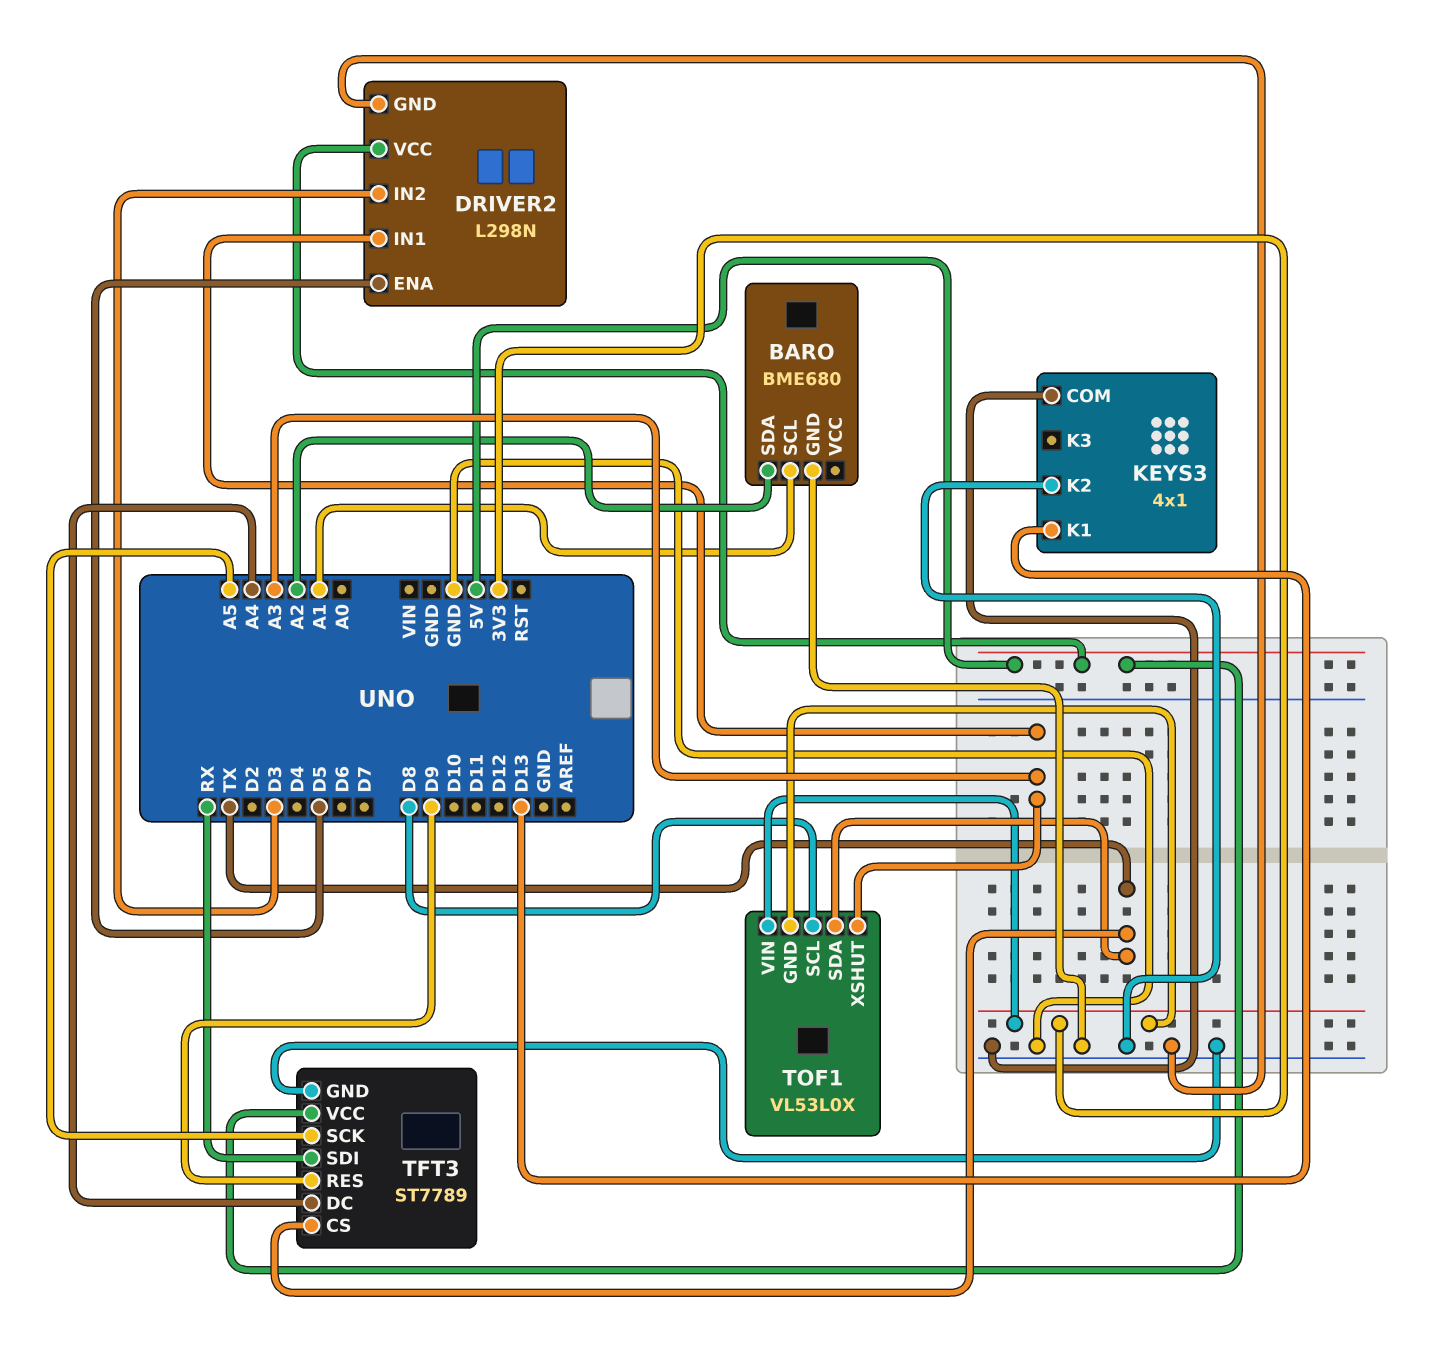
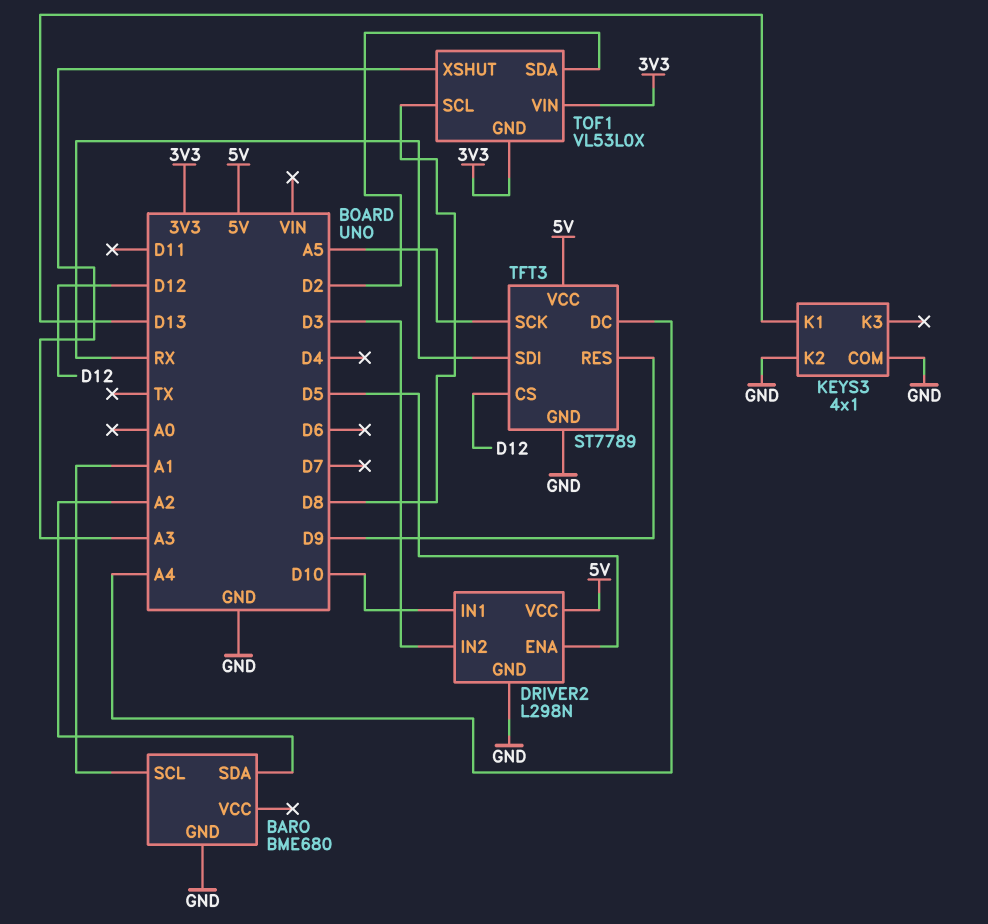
DRIVER2 pin IN1: A3 -> D10
TFT3 pin CS: TX -> D12
TOF1 pin SDA: TX -> D2

